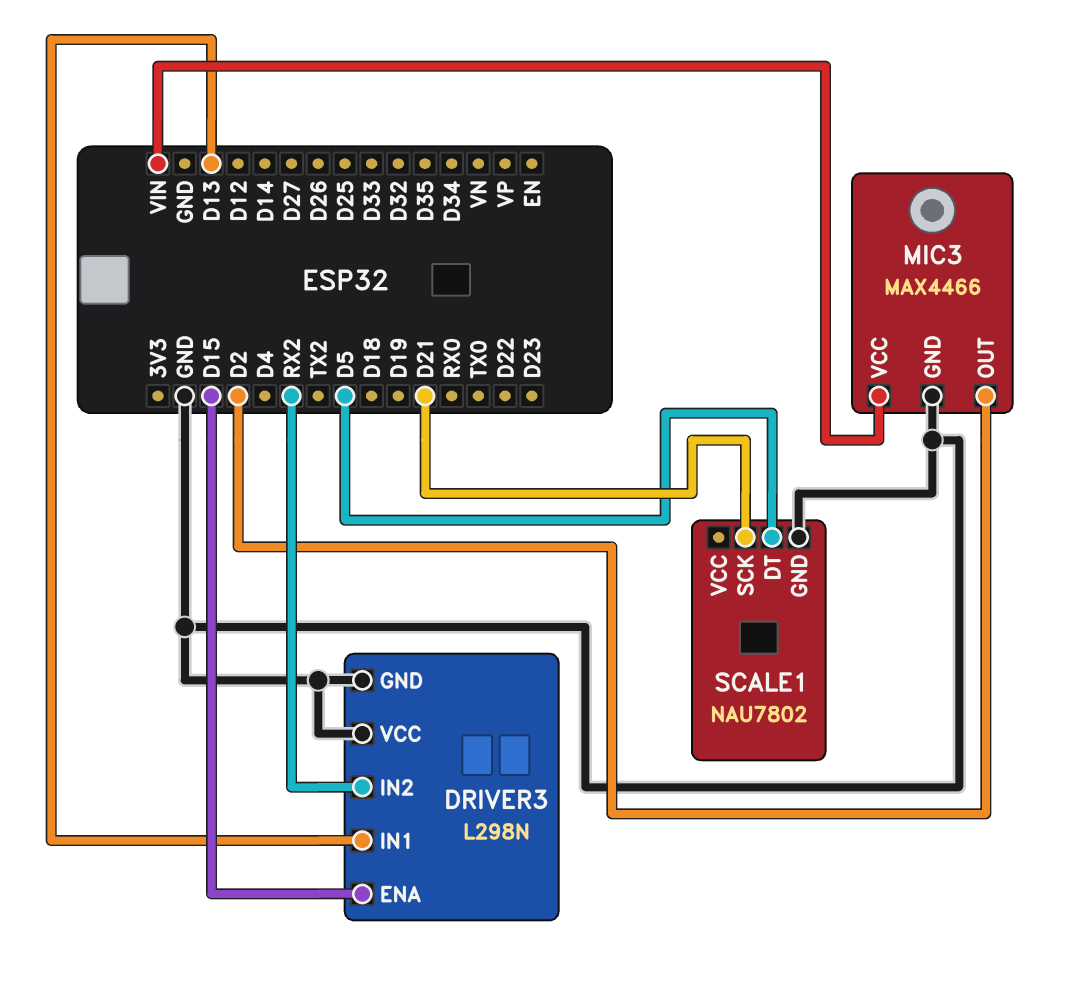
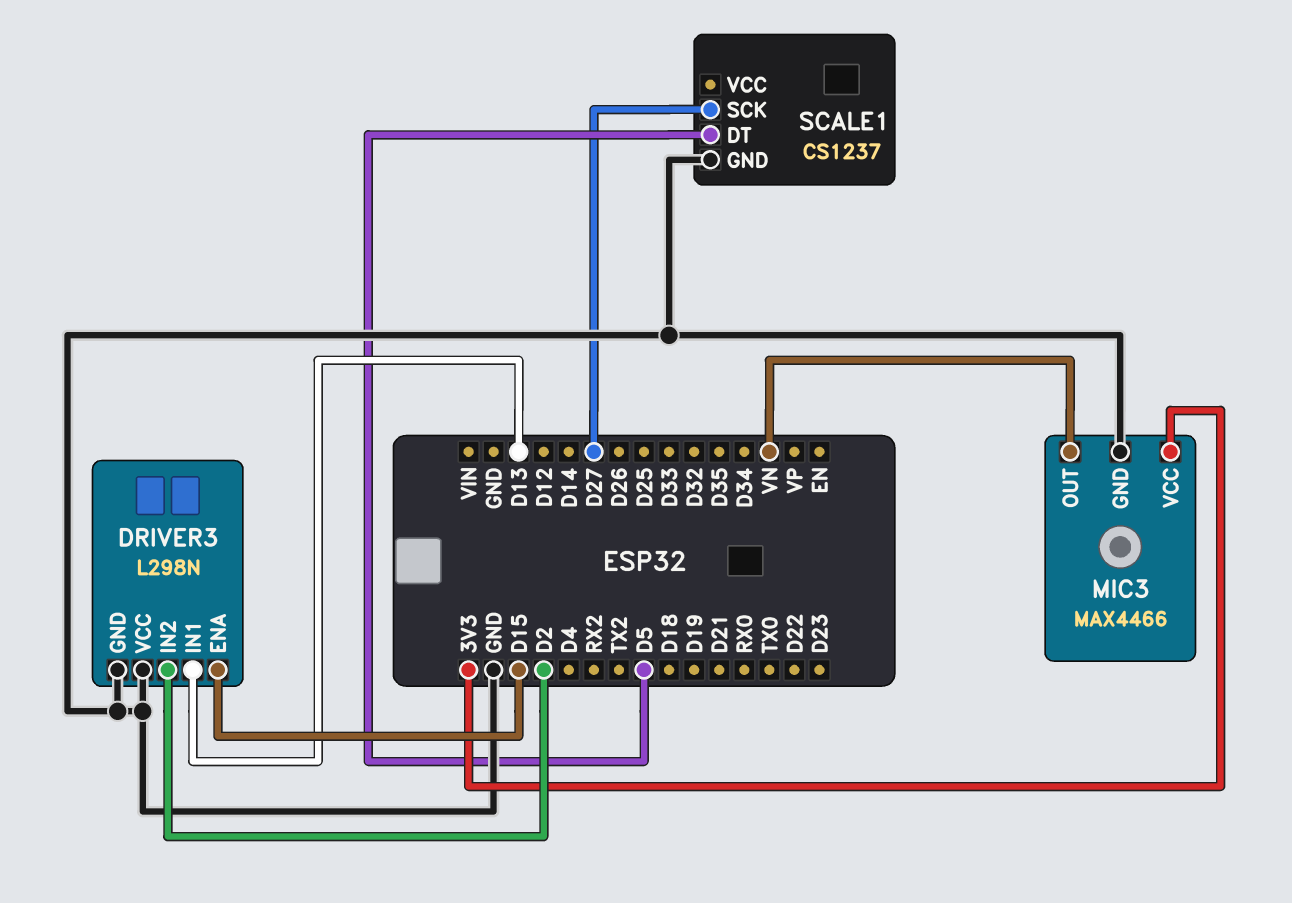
DRIVER3 pin IN2: RX2 -> D2
MIC3 pin OUT: D2 -> VN
MIC3 pin VCC: VIN -> 3V3
SCALE1: NAU7802 -> CS1237
SCALE1 pin SCK: D21 -> D27

